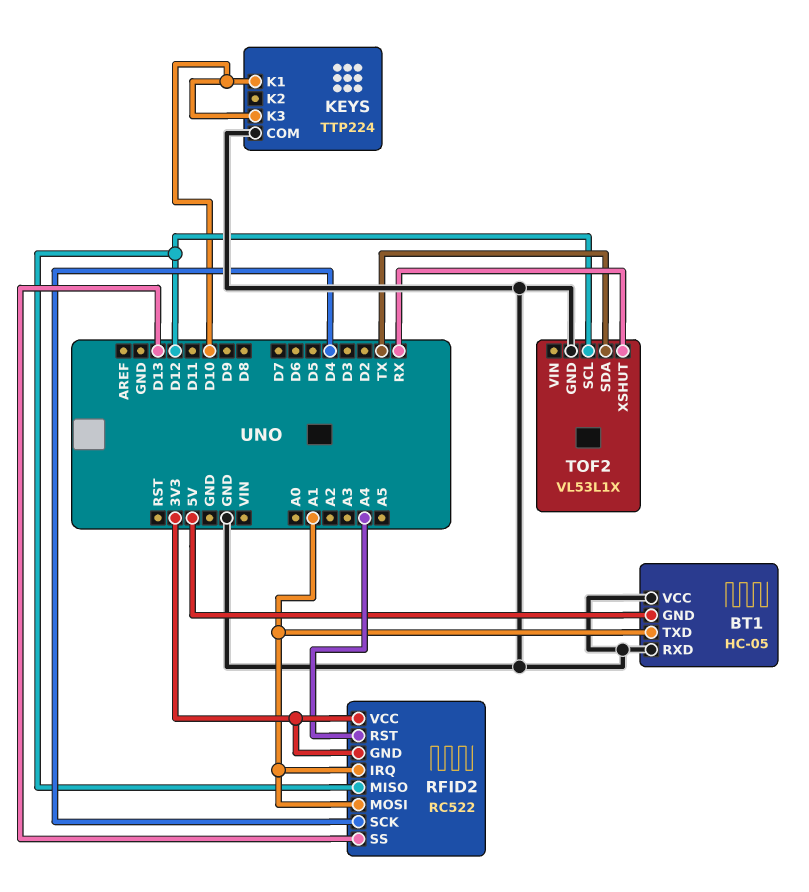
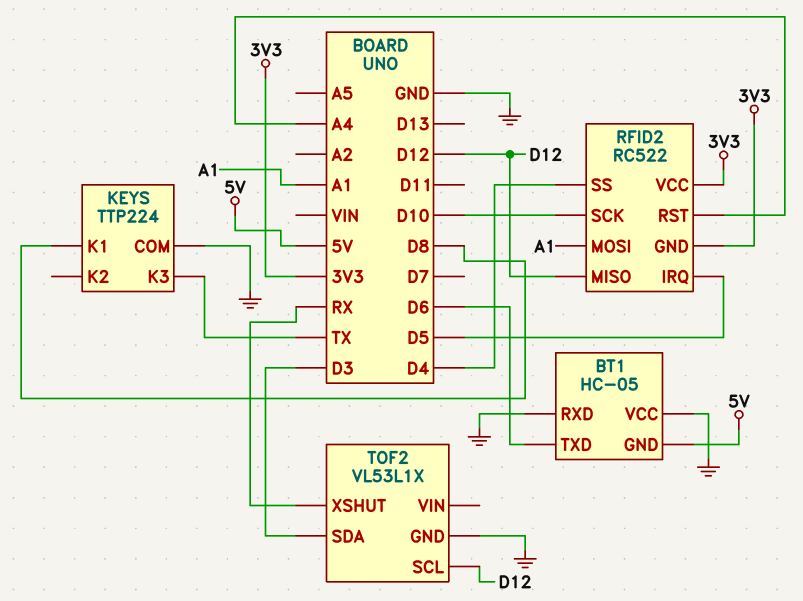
BT1 pin TXD: A1 -> D6
KEYS pin K1: D10 -> D8
KEYS pin K3: D10 -> TX
RFID2 pin IRQ: A1 -> D5
RFID2 pin SCK: D4 -> D10
RFID2 pin SS: D13 -> D4
TOF2 pin SDA: TX -> D3

